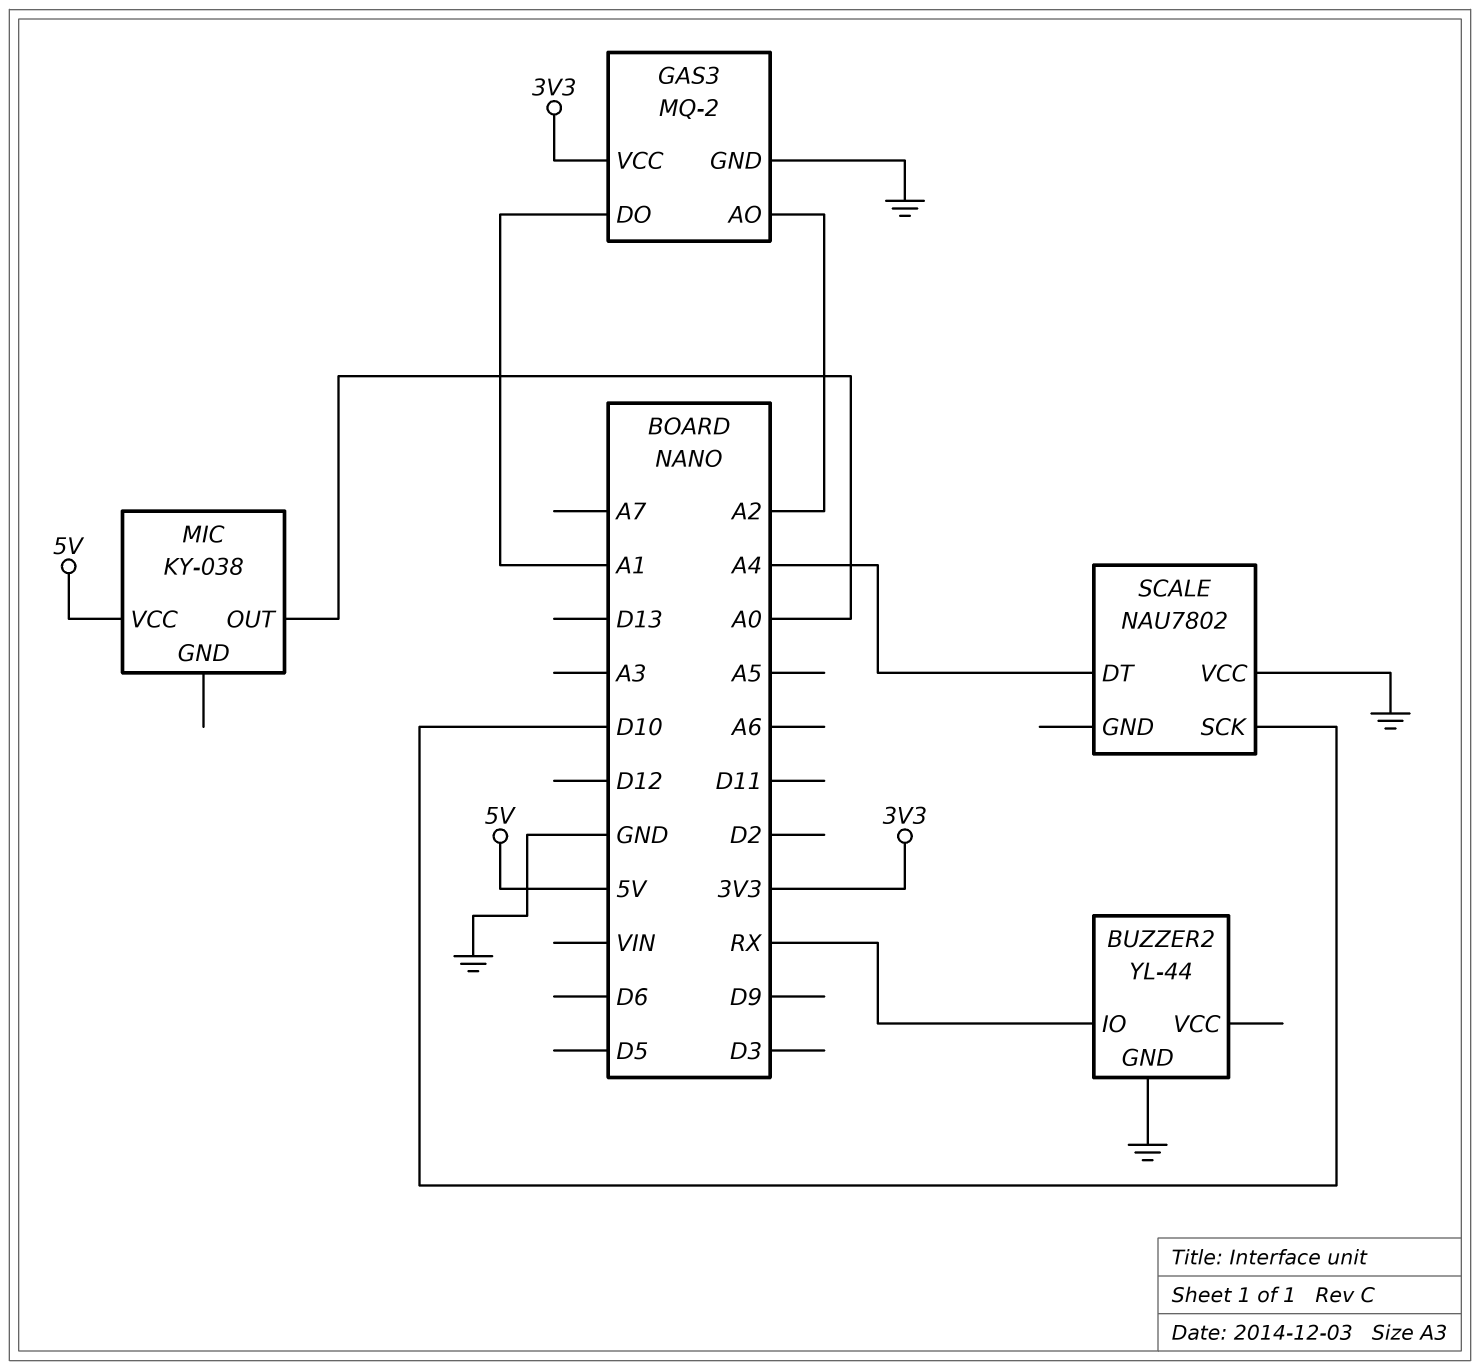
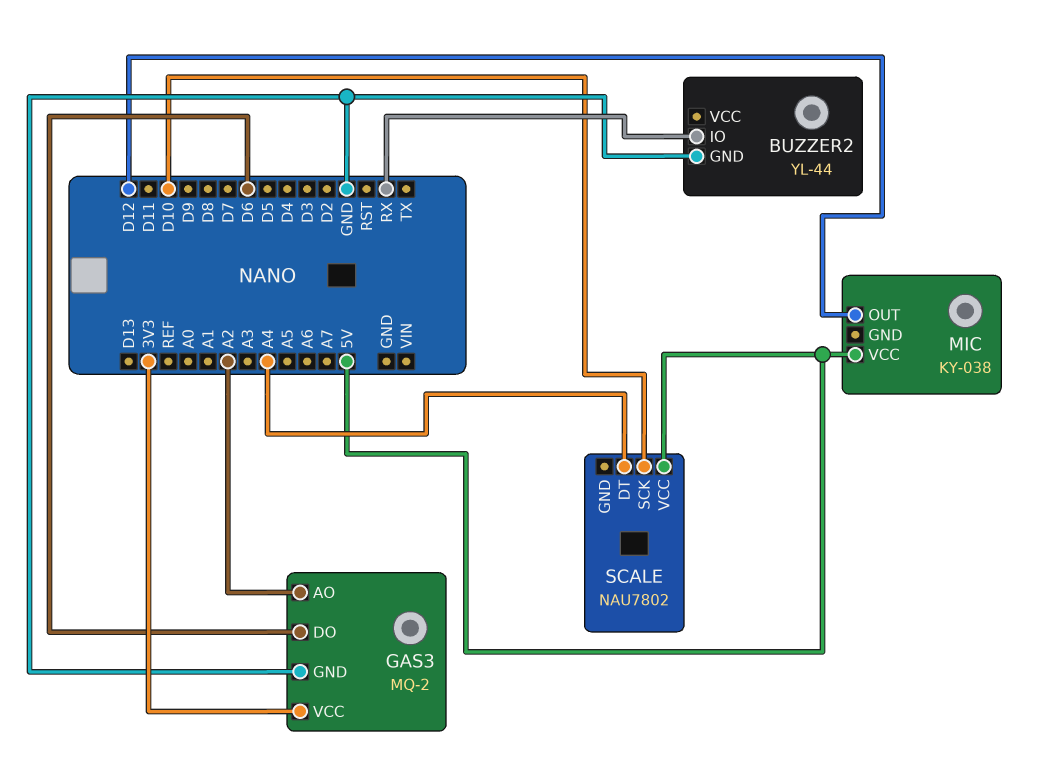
GAS3 pin DO: A1 -> D6
MIC pin OUT: A0 -> D12
SCALE pin VCC: GND -> 5V

